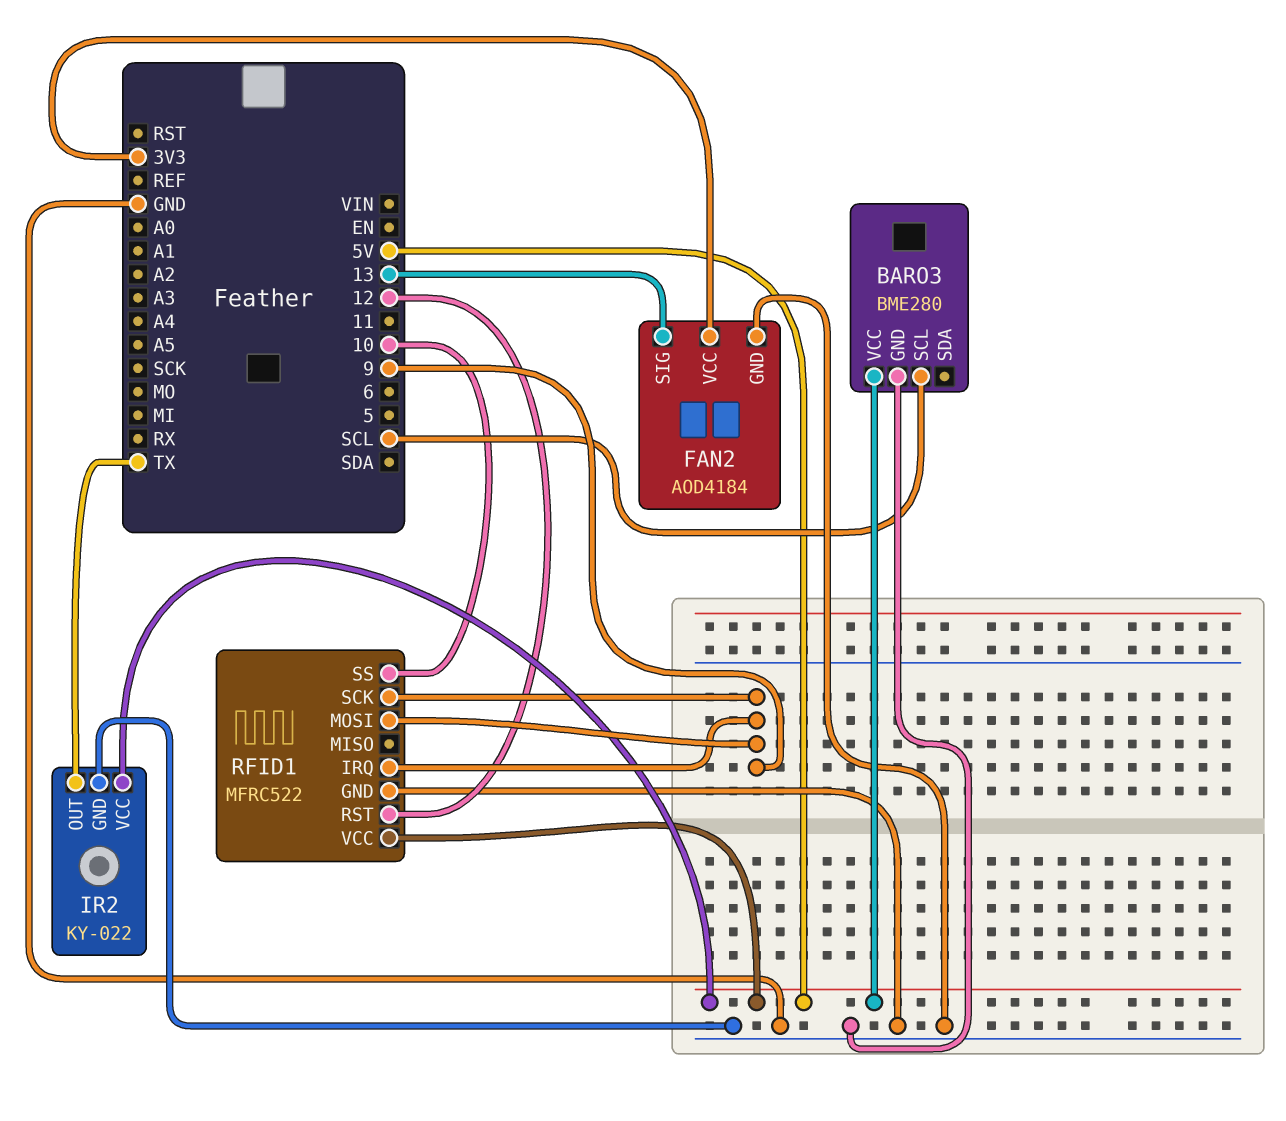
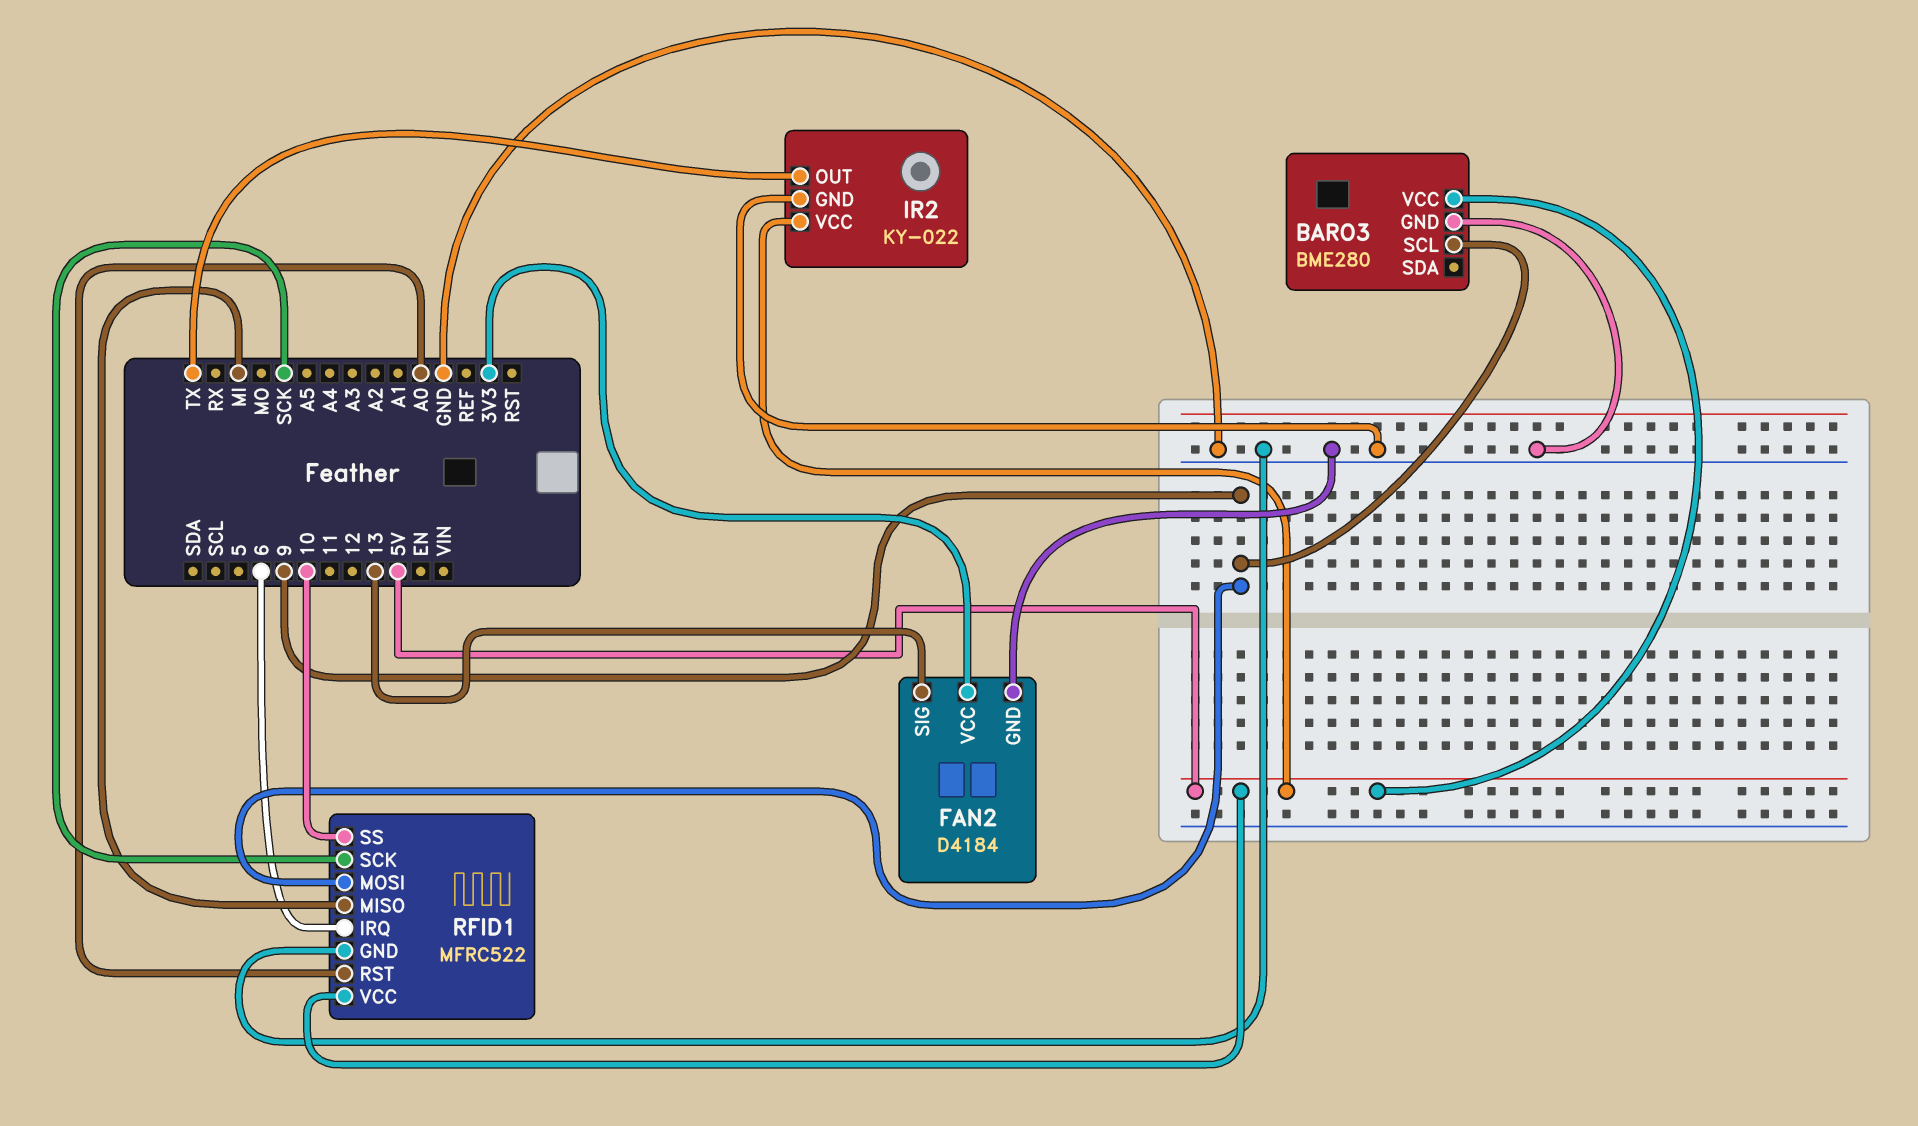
BARO3 pin SCL: SCL -> 9
FAN2: AOD4184 -> D4184
RFID1 pin IRQ: 9 -> 6
RFID1 pin MISO: none -> MI
RFID1 pin RST: 12 -> A0
RFID1 pin SCK: 9 -> SCK

